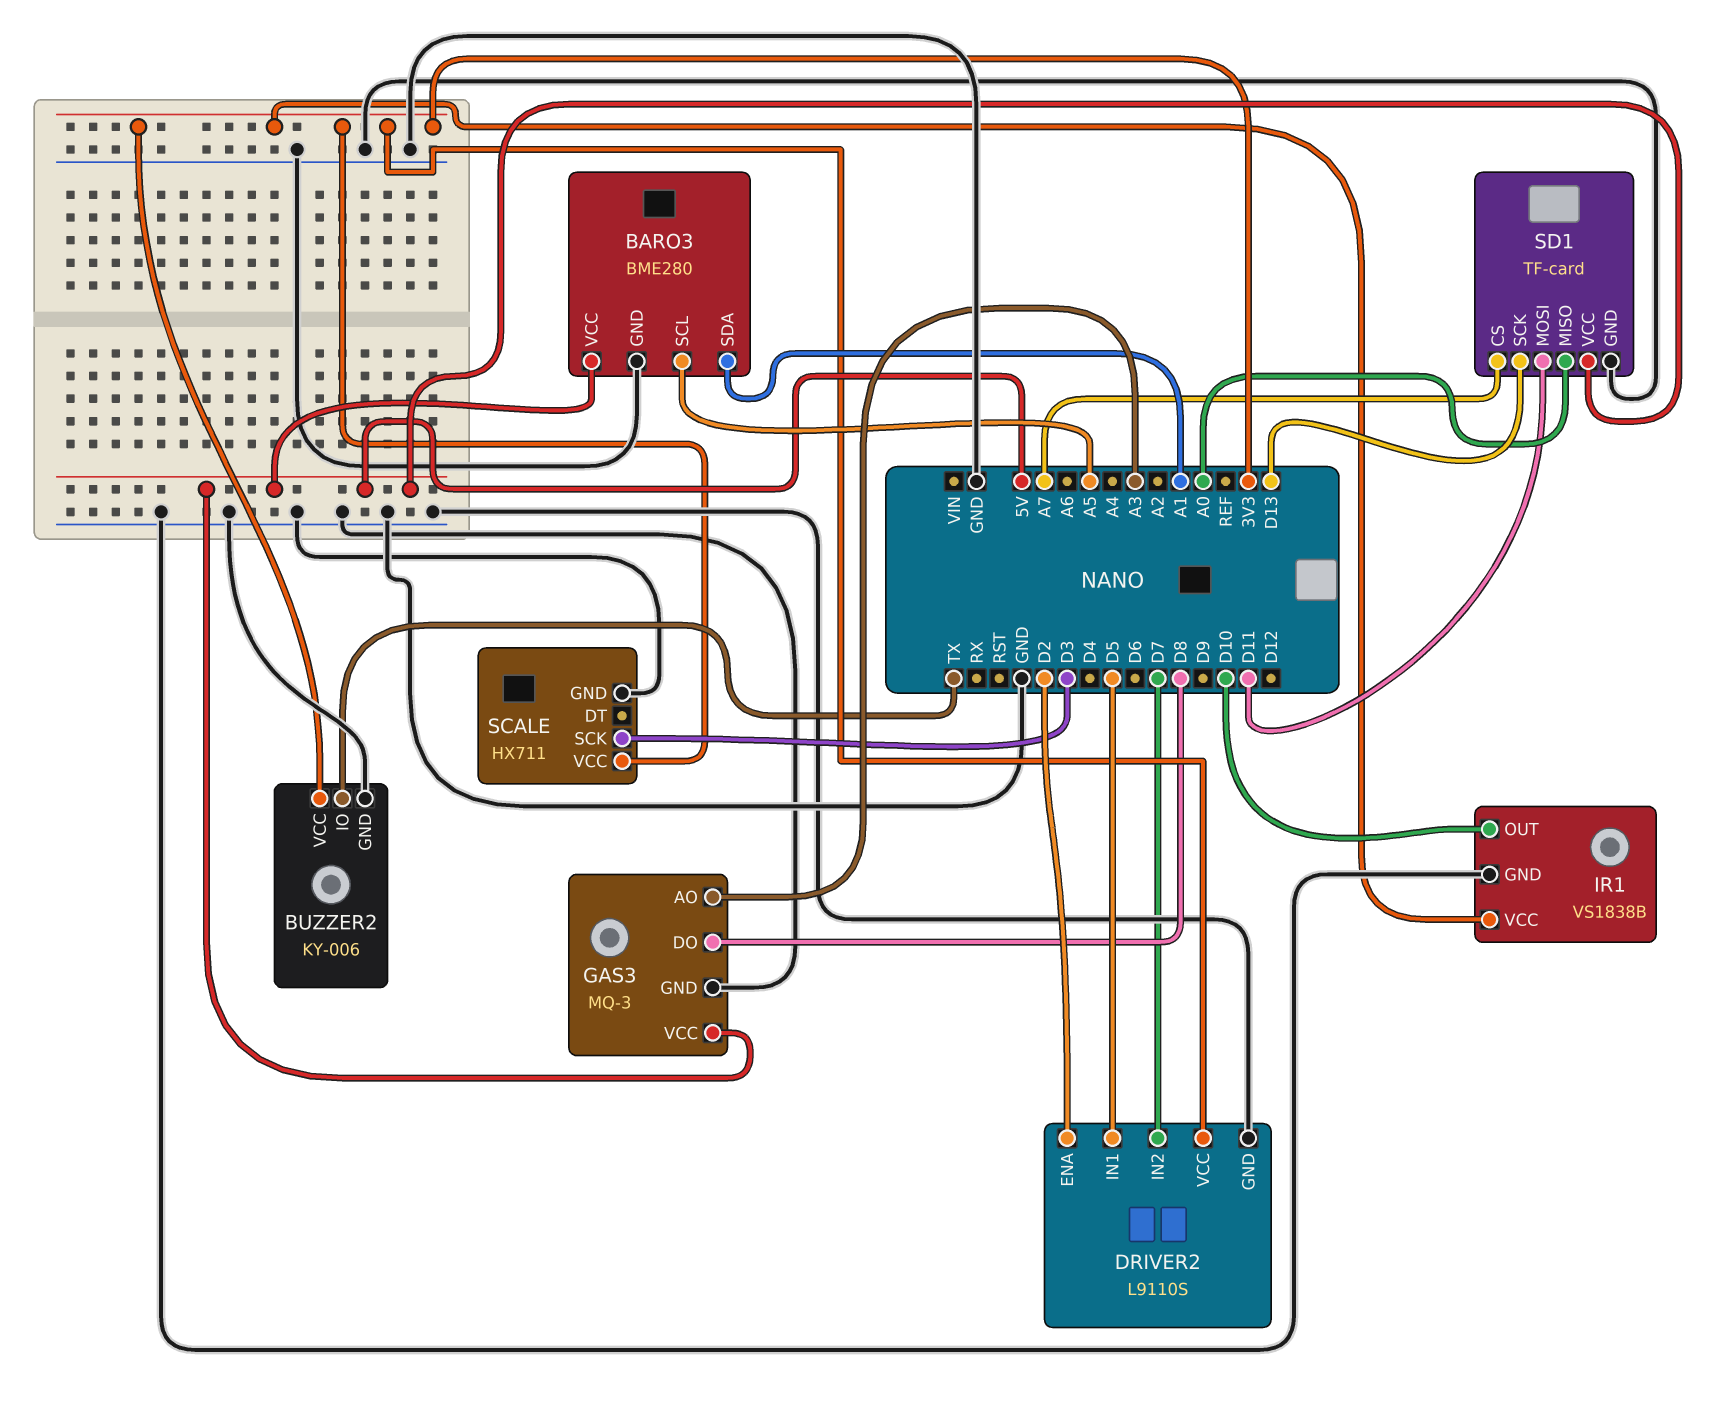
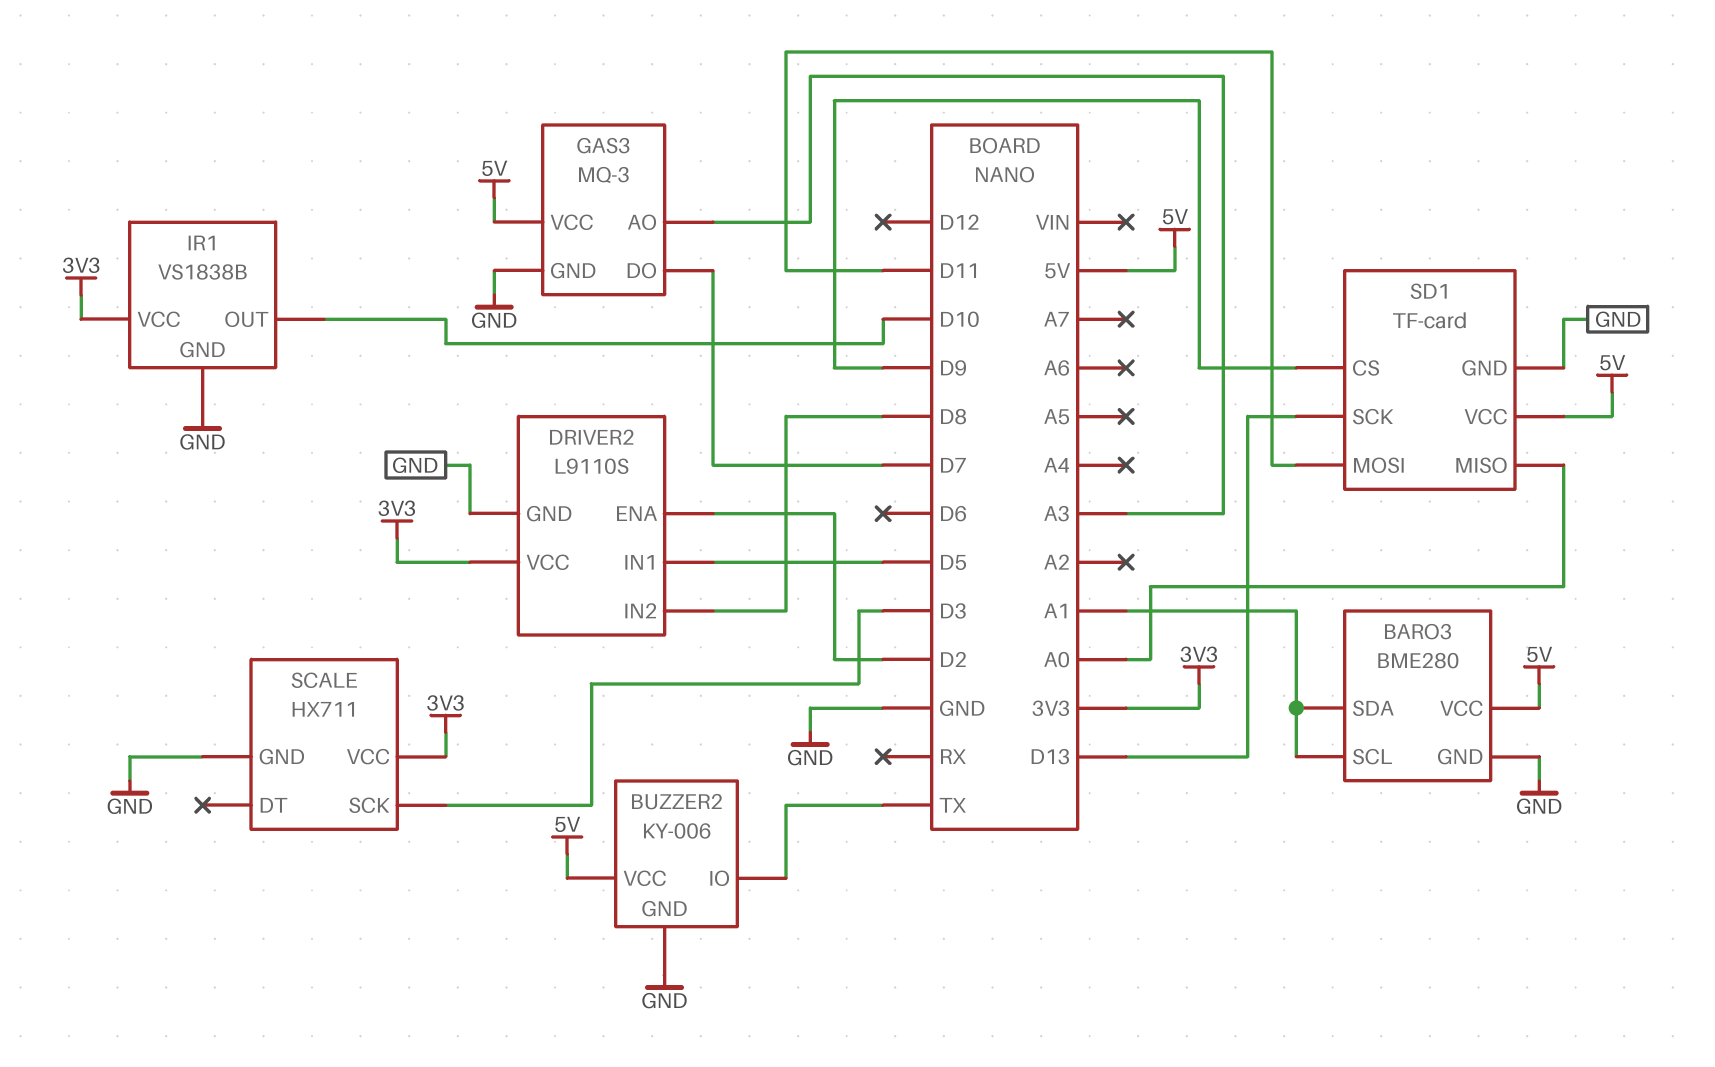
BARO3 pin SCL: A5 -> A1
BUZZER2 pin VCC: 3V3 -> 5V
DRIVER2 pin IN2: D7 -> D8
GAS3 pin DO: D8 -> D7
SD1 pin CS: A7 -> D9

